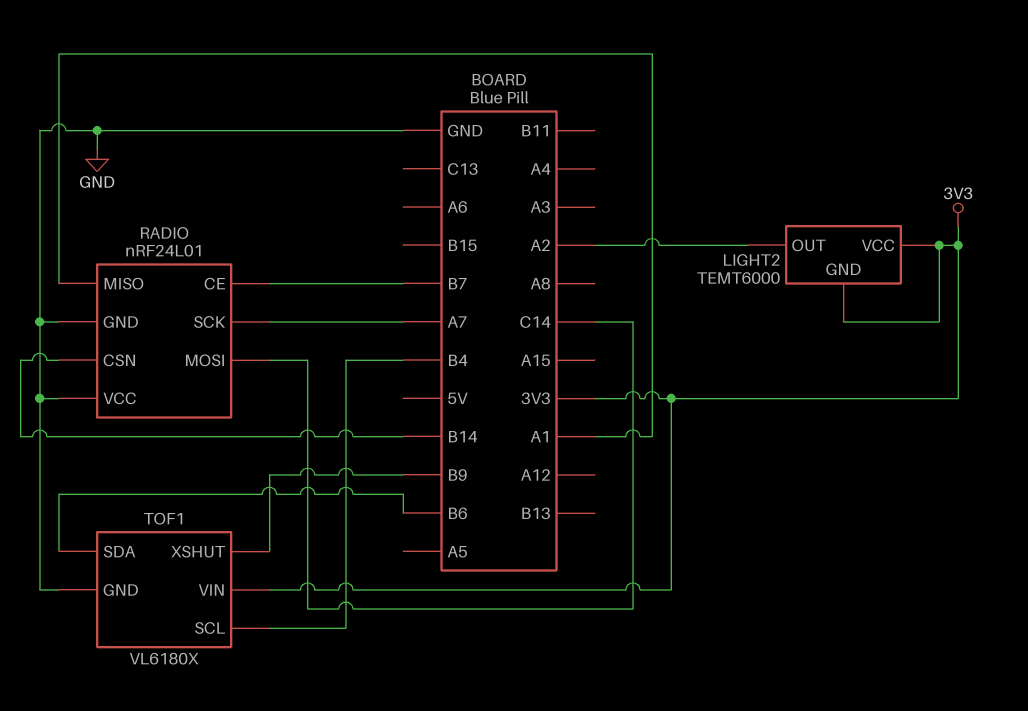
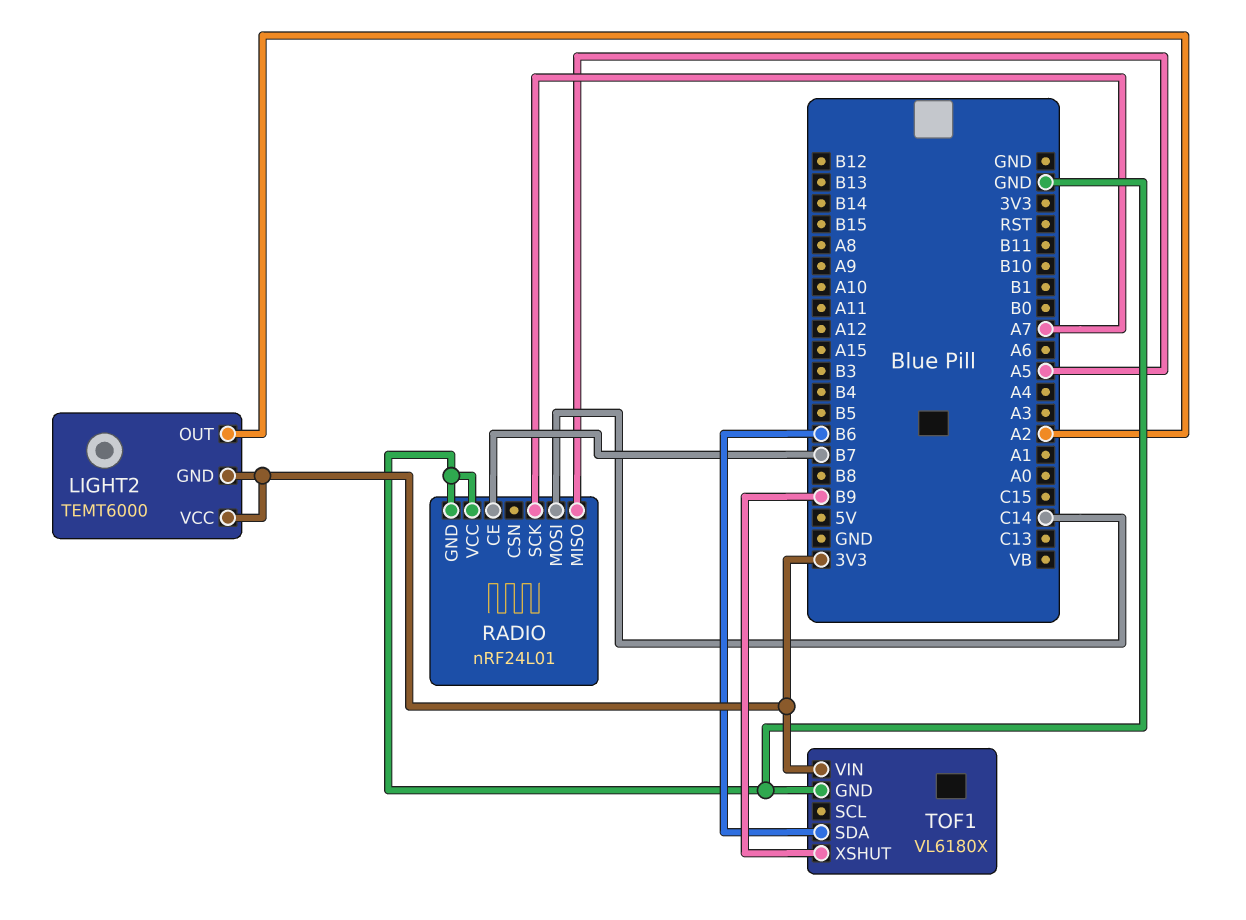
RADIO pin CSN: B14 -> none
RADIO pin MISO: A1 -> A5
TOF1 pin SCL: B4 -> none

